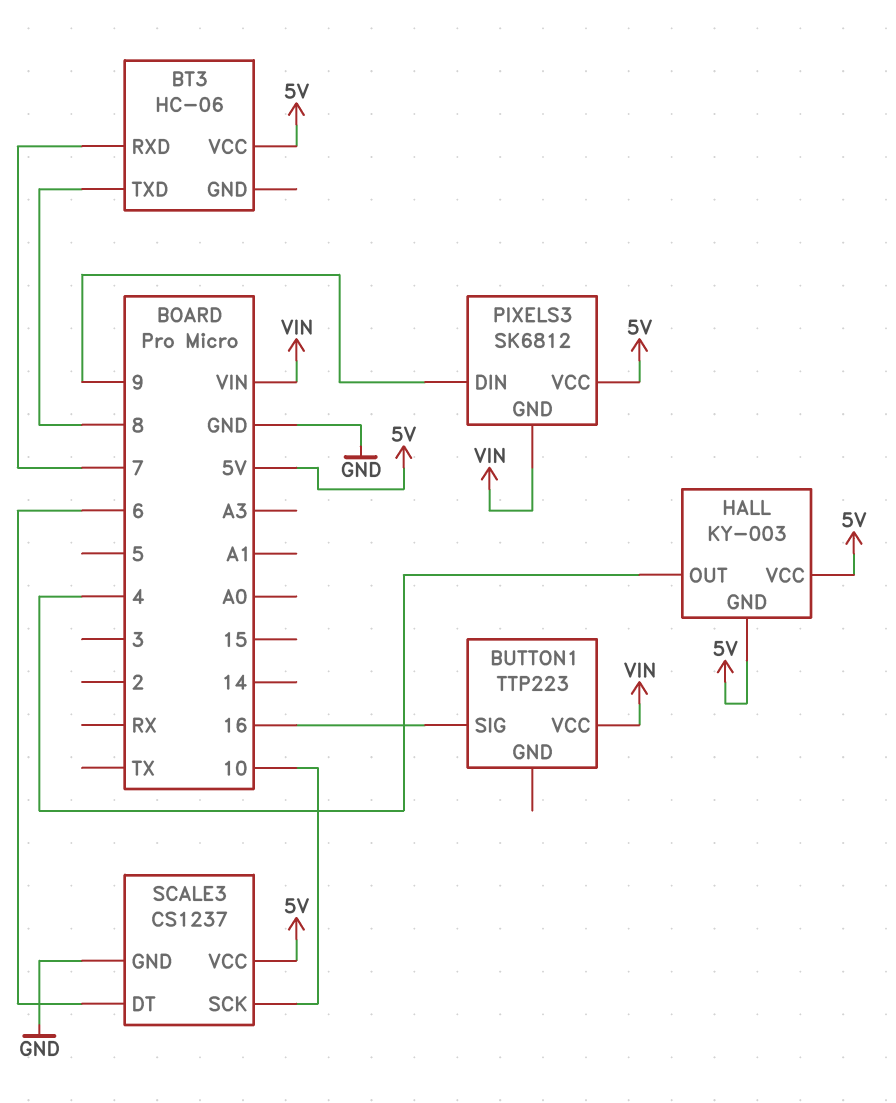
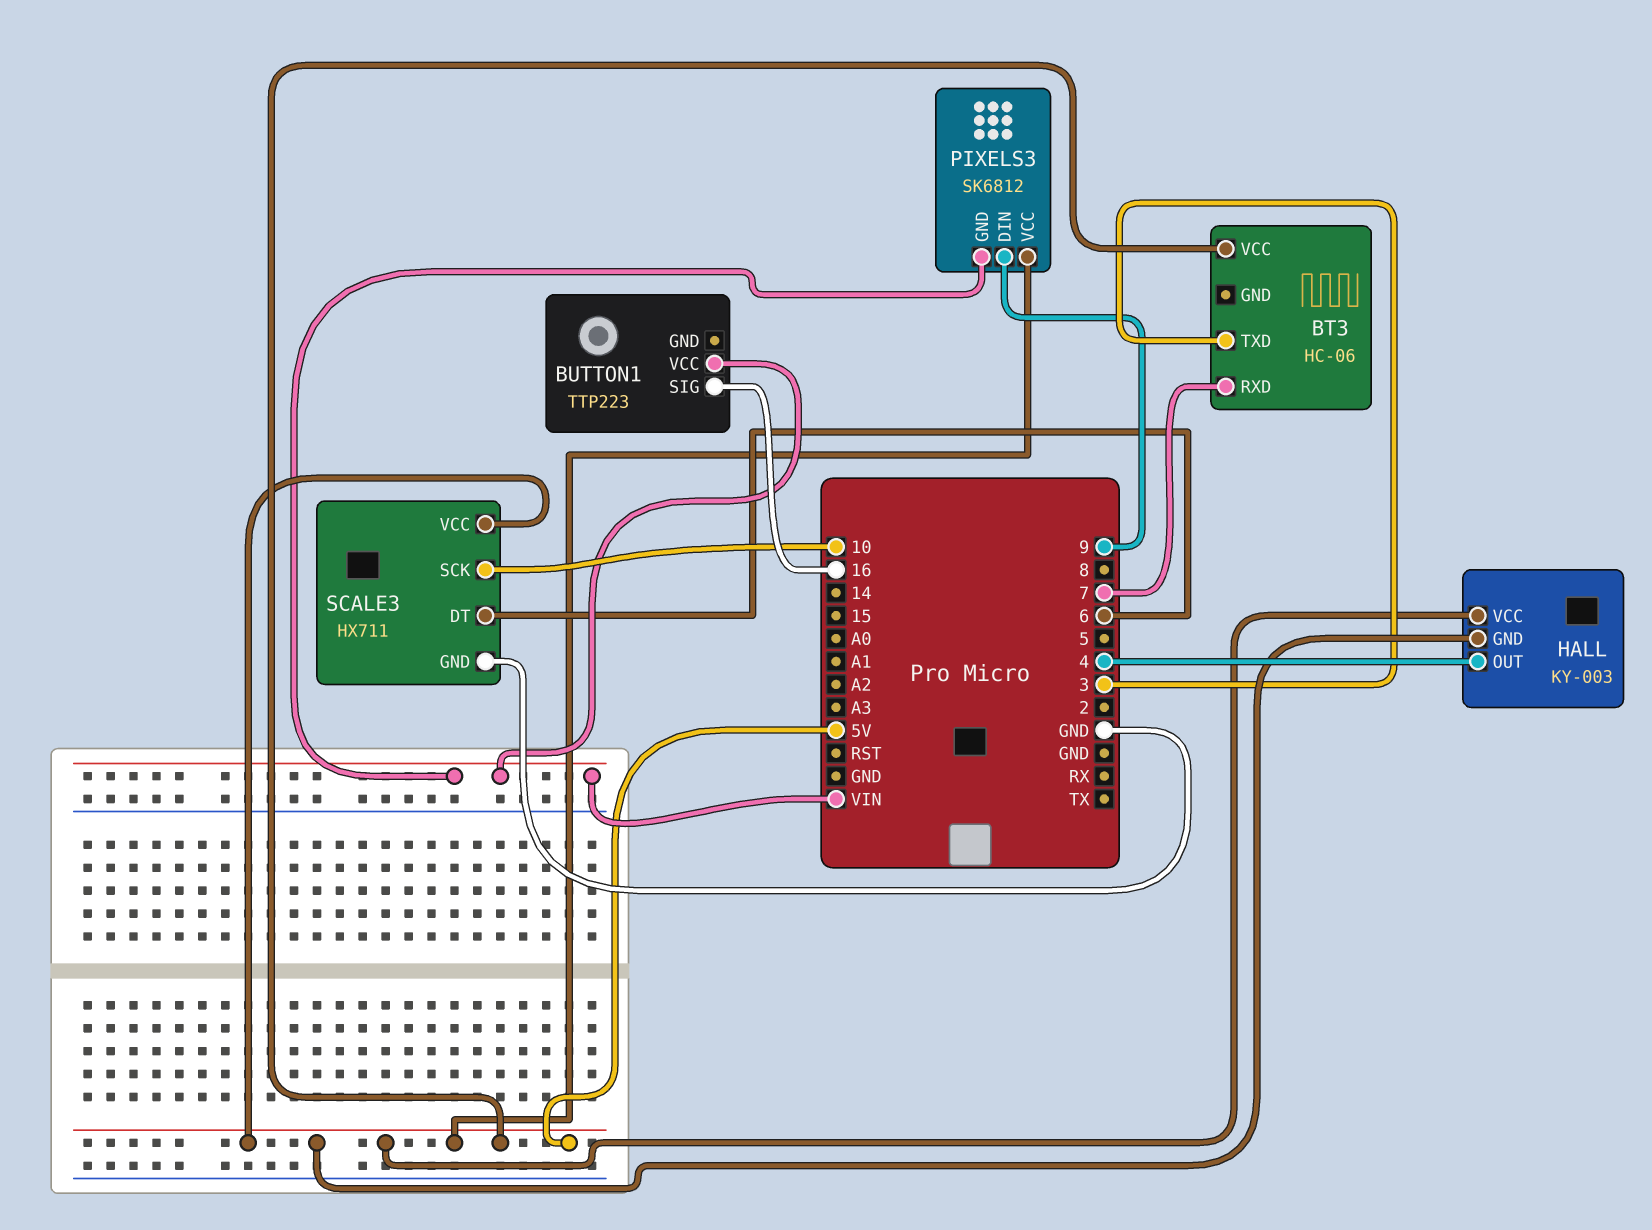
BT3 pin TXD: 8 -> 3
SCALE3: CS1237 -> HX711

